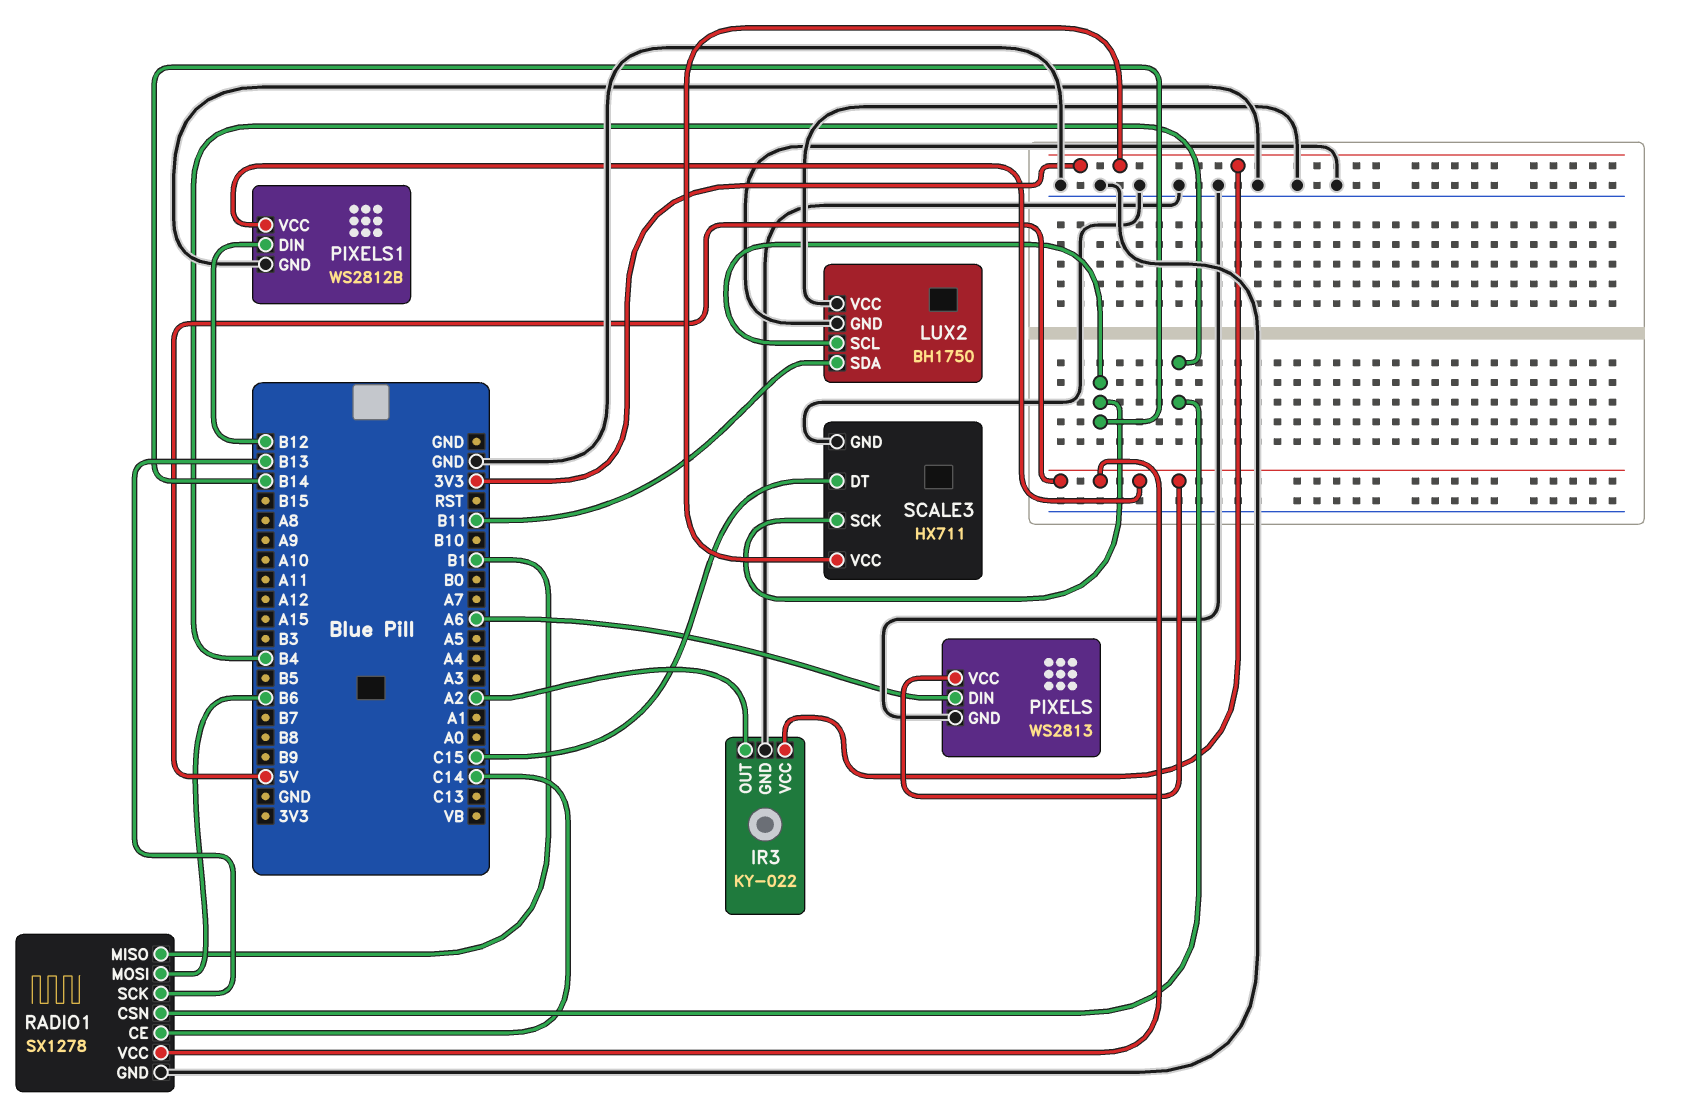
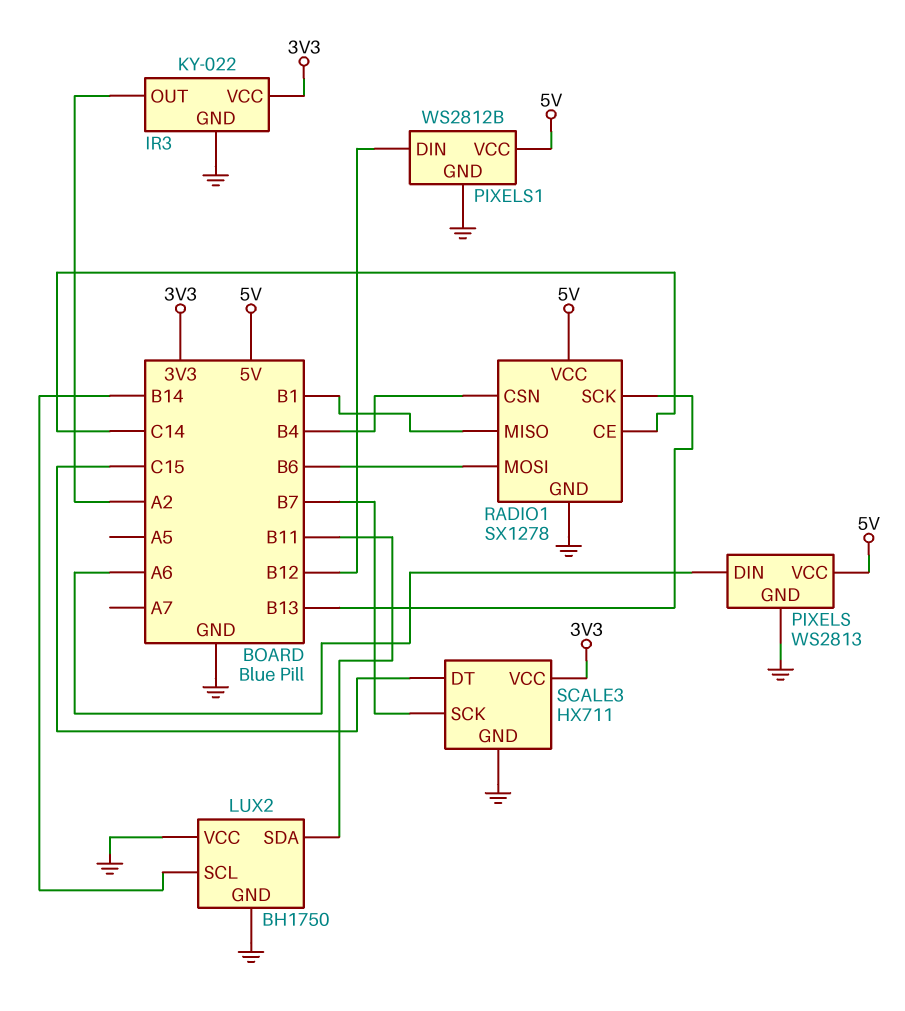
SCALE3 pin SCK: B14 -> B7

